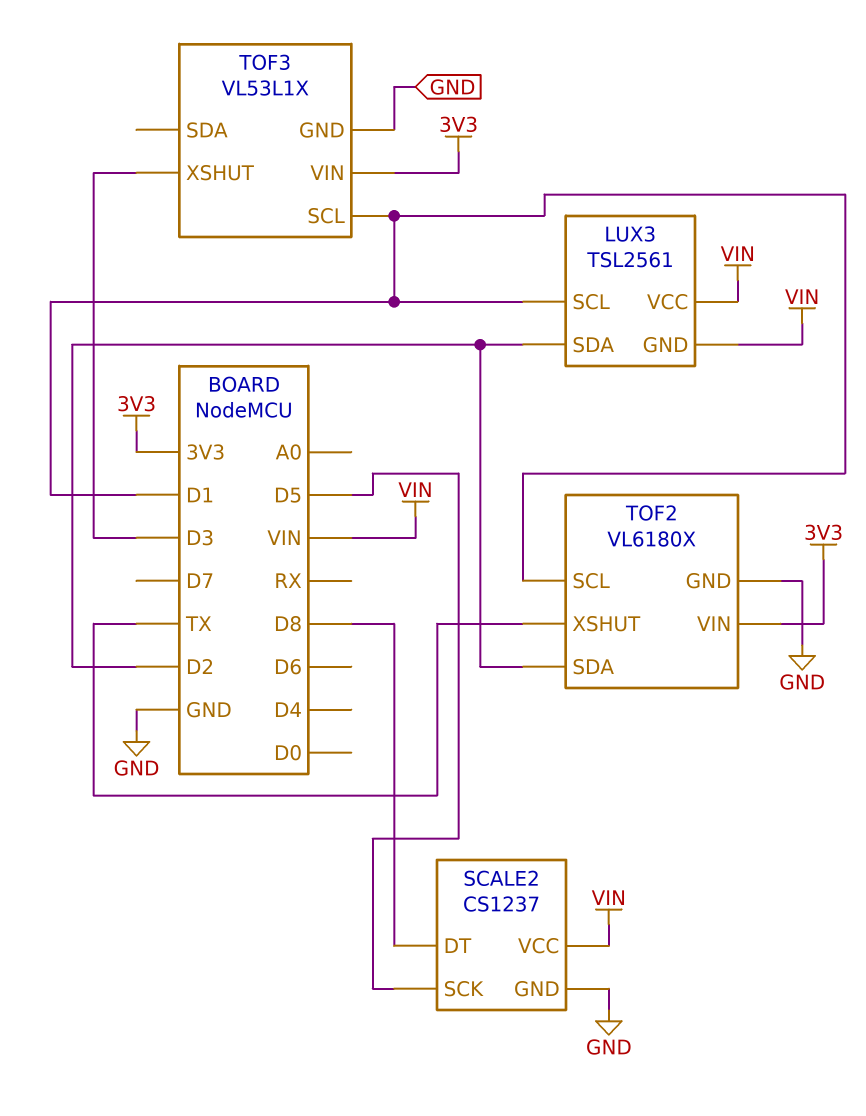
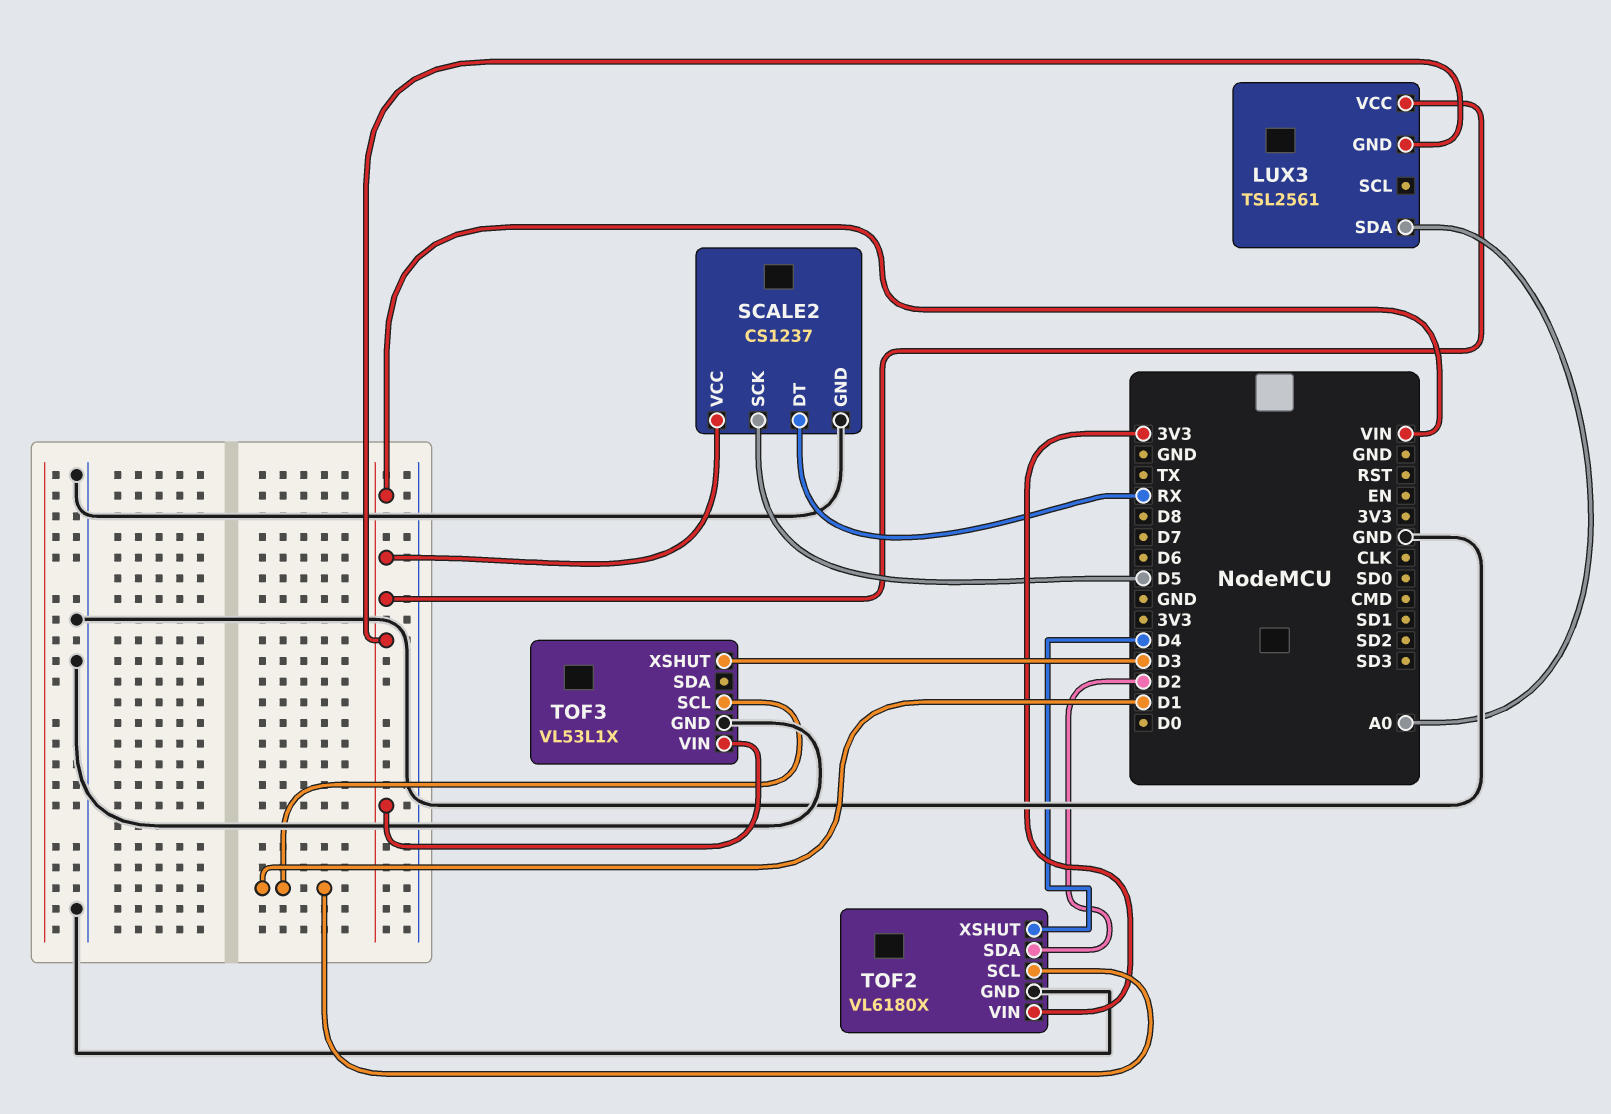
LUX3 pin SCL: D1 -> none
LUX3 pin SDA: D2 -> A0
SCALE2 pin DT: D8 -> RX
TOF2 pin XSHUT: TX -> D4
TOF3 pin VIN: 3V3 -> VIN

